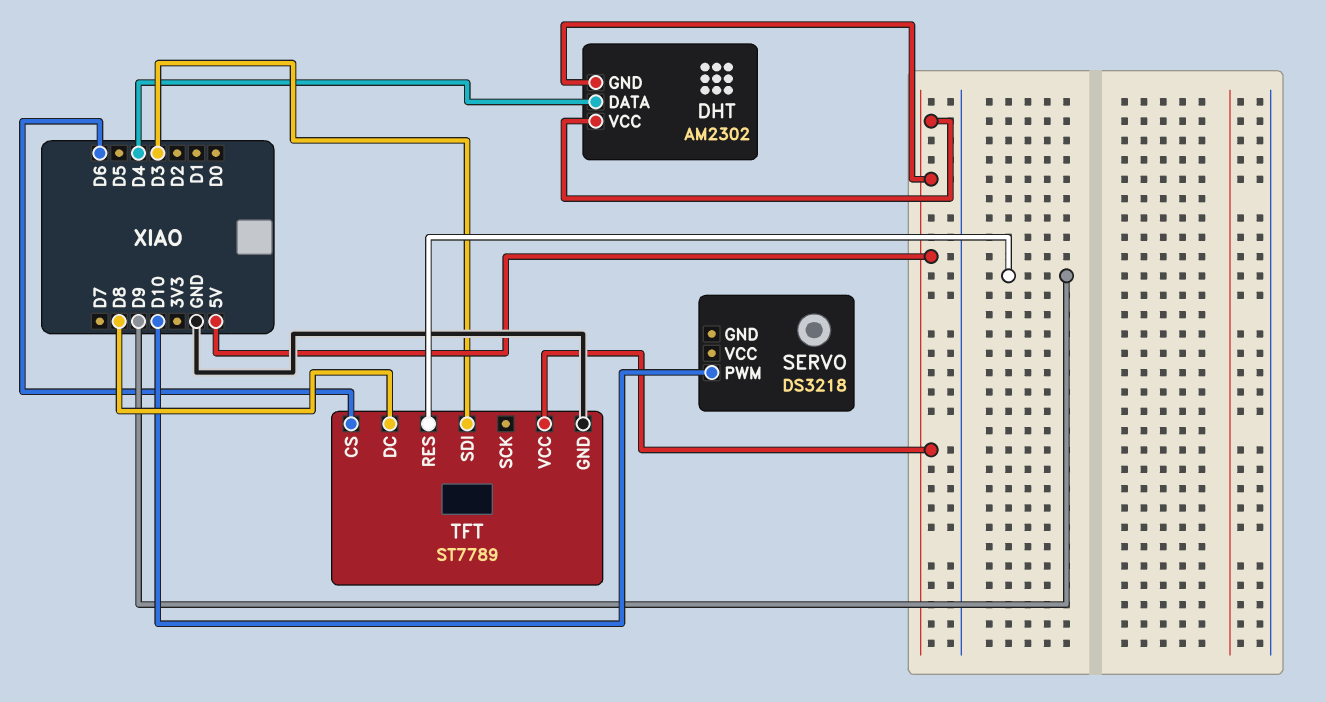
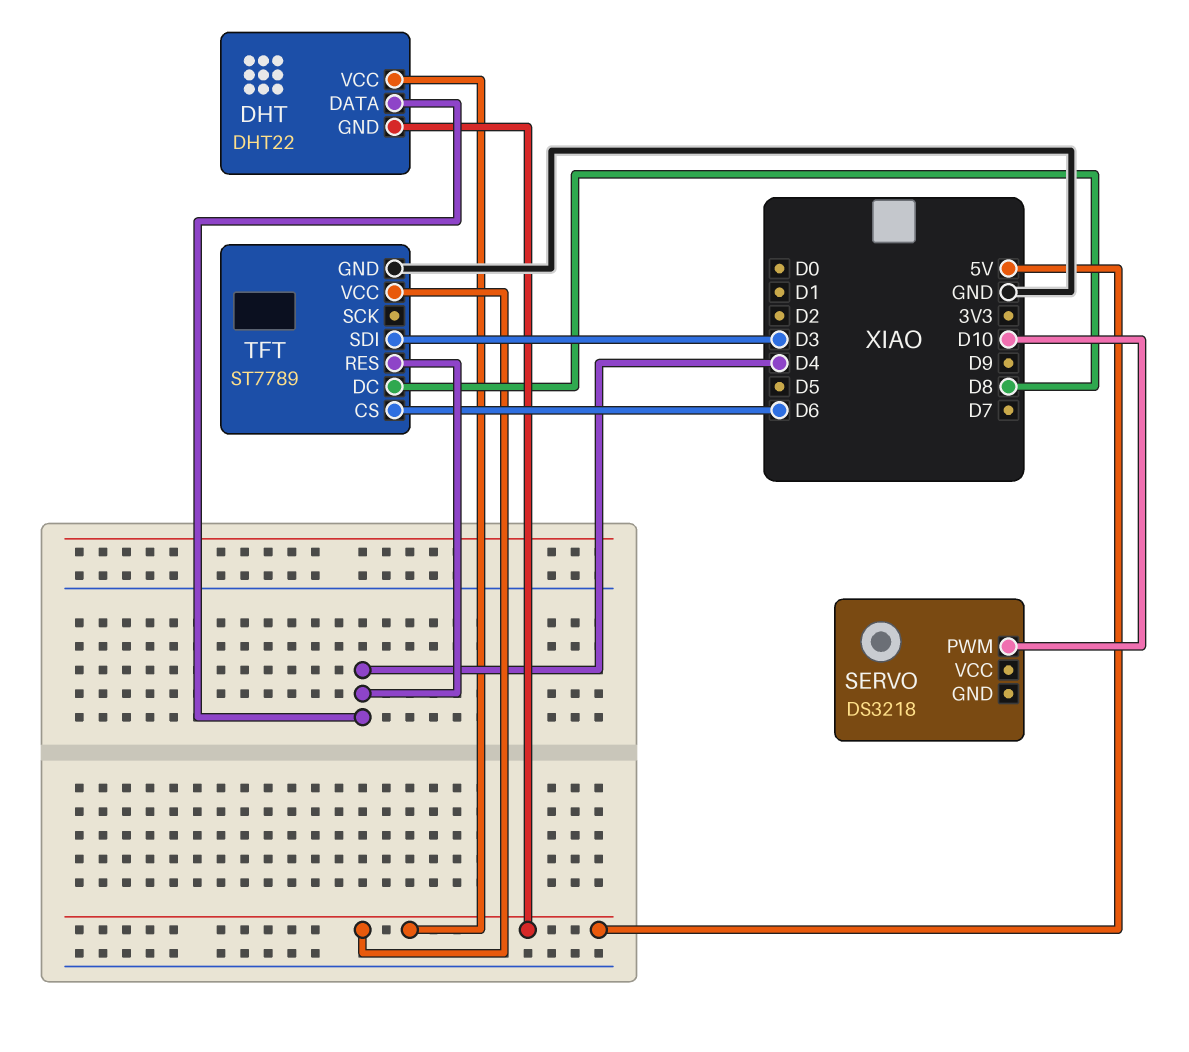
DHT: AM2302 -> DHT22
TFT pin RES: D9 -> D4

